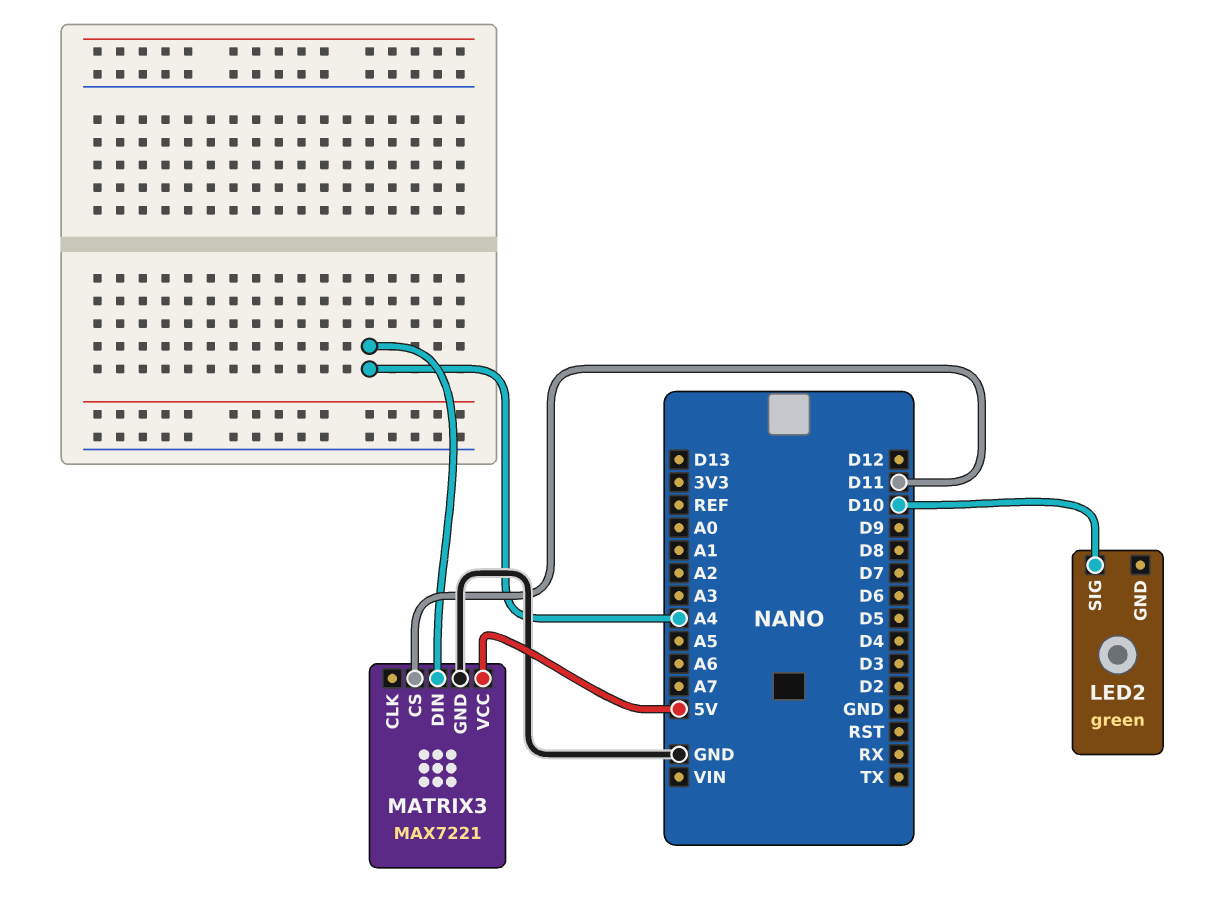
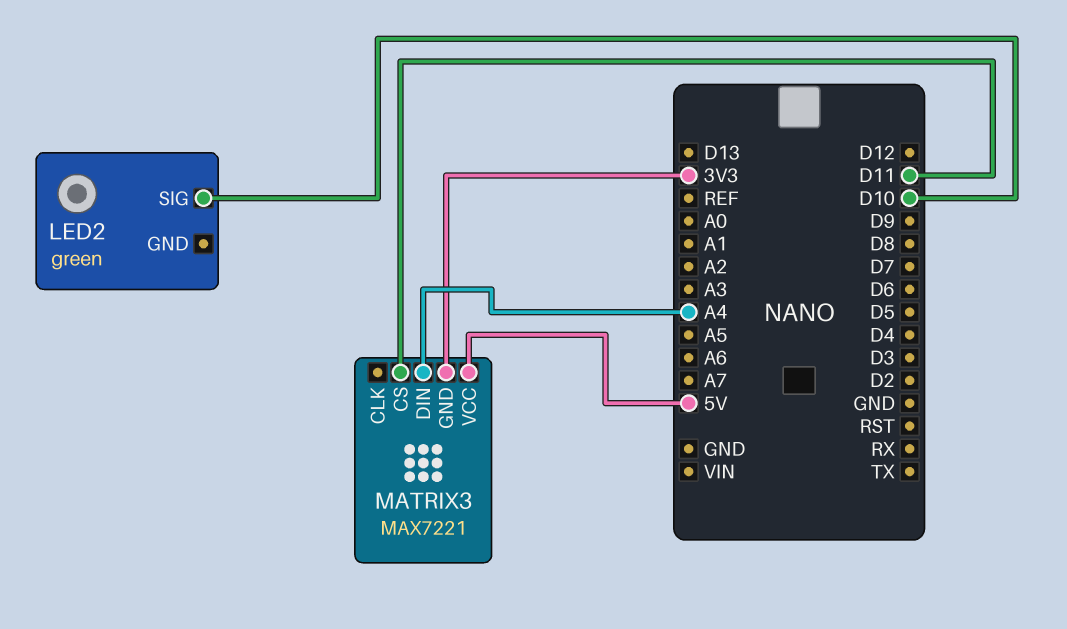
MATRIX3 pin GND: GND -> 3V3

